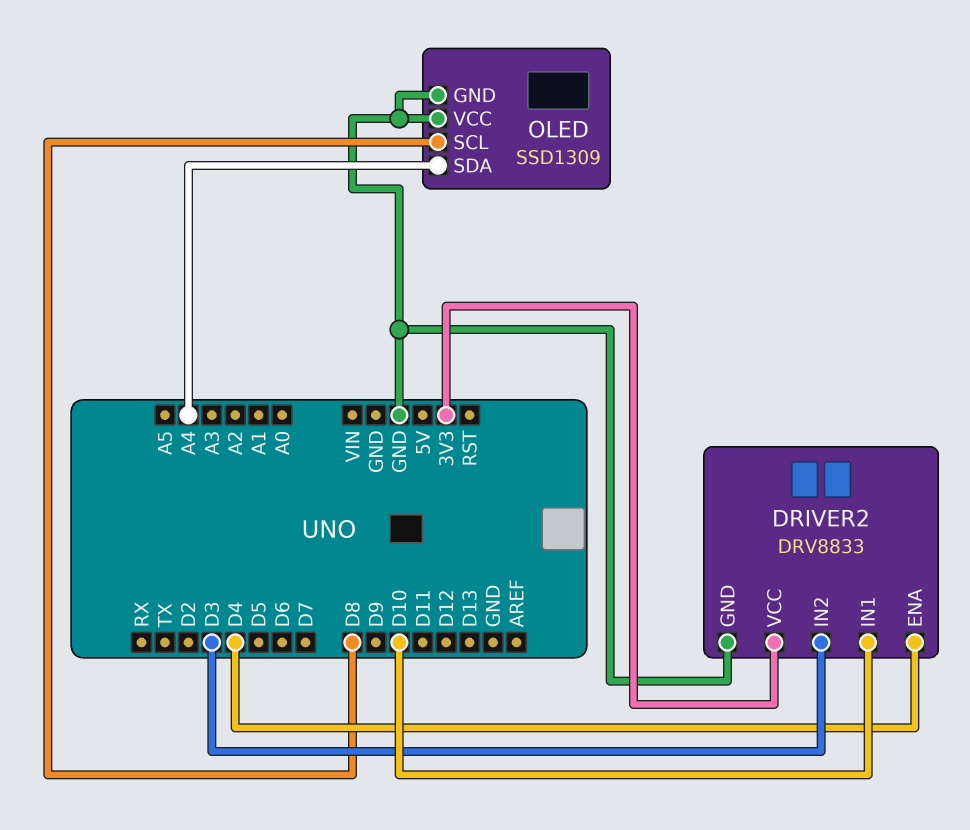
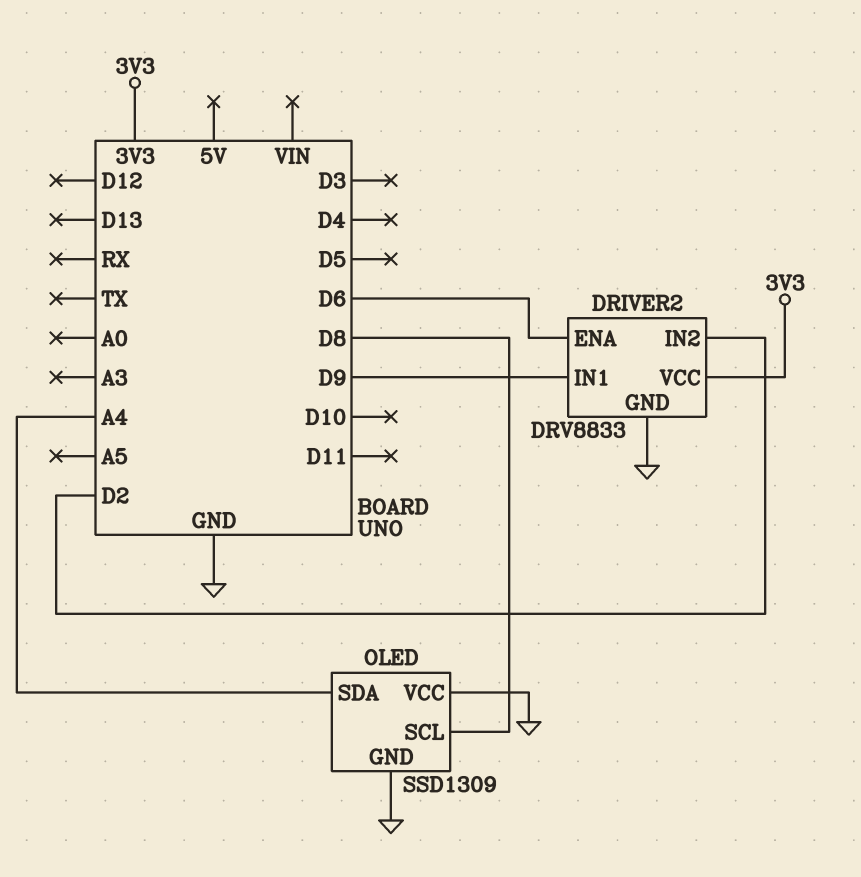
DRIVER2 pin ENA: D4 -> D6
DRIVER2 pin IN1: D10 -> D9
DRIVER2 pin IN2: D3 -> D2

